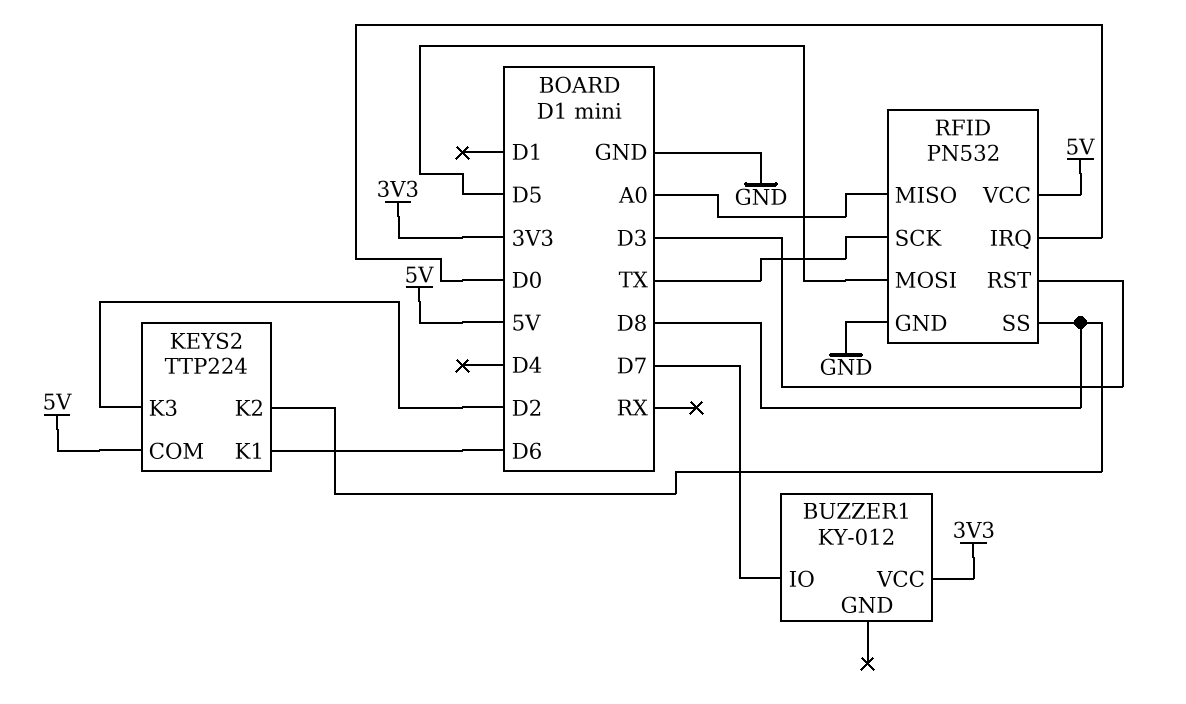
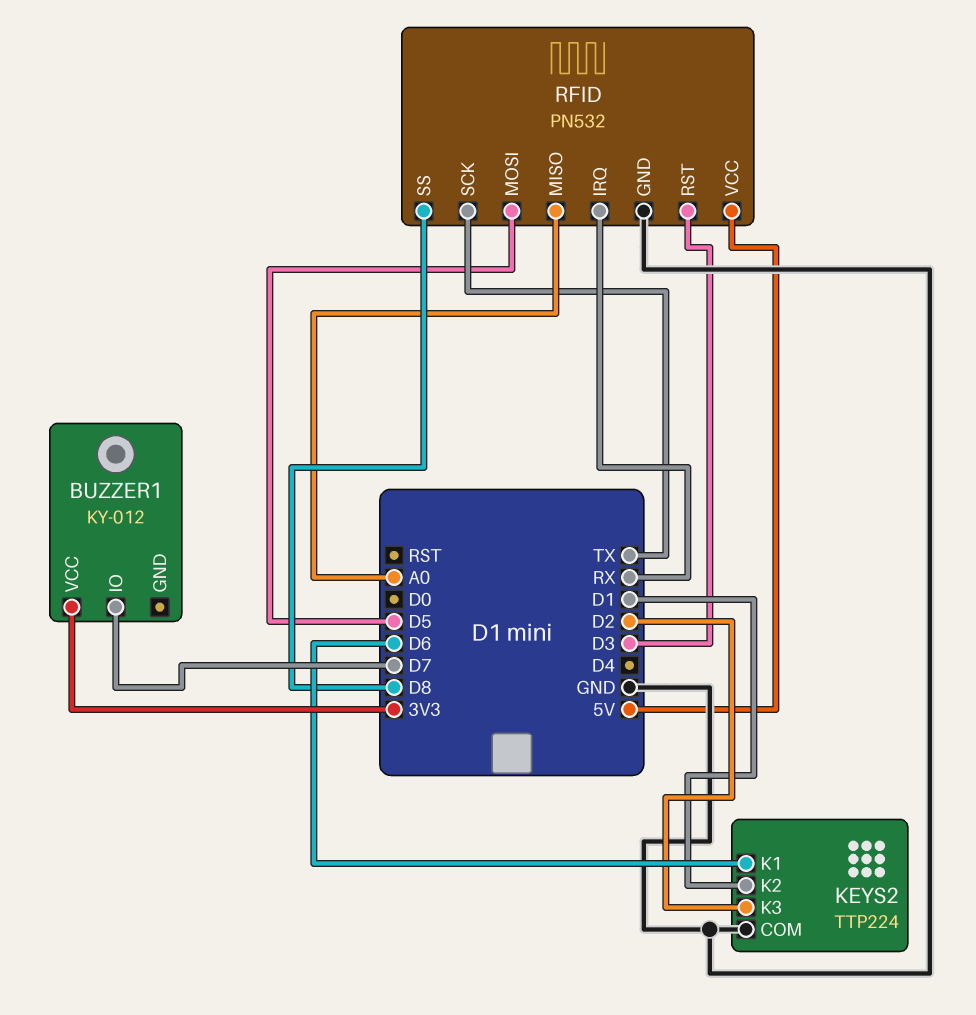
KEYS2 pin COM: 5V -> GND
KEYS2 pin K2: D8 -> D1
RFID pin IRQ: D0 -> RX

